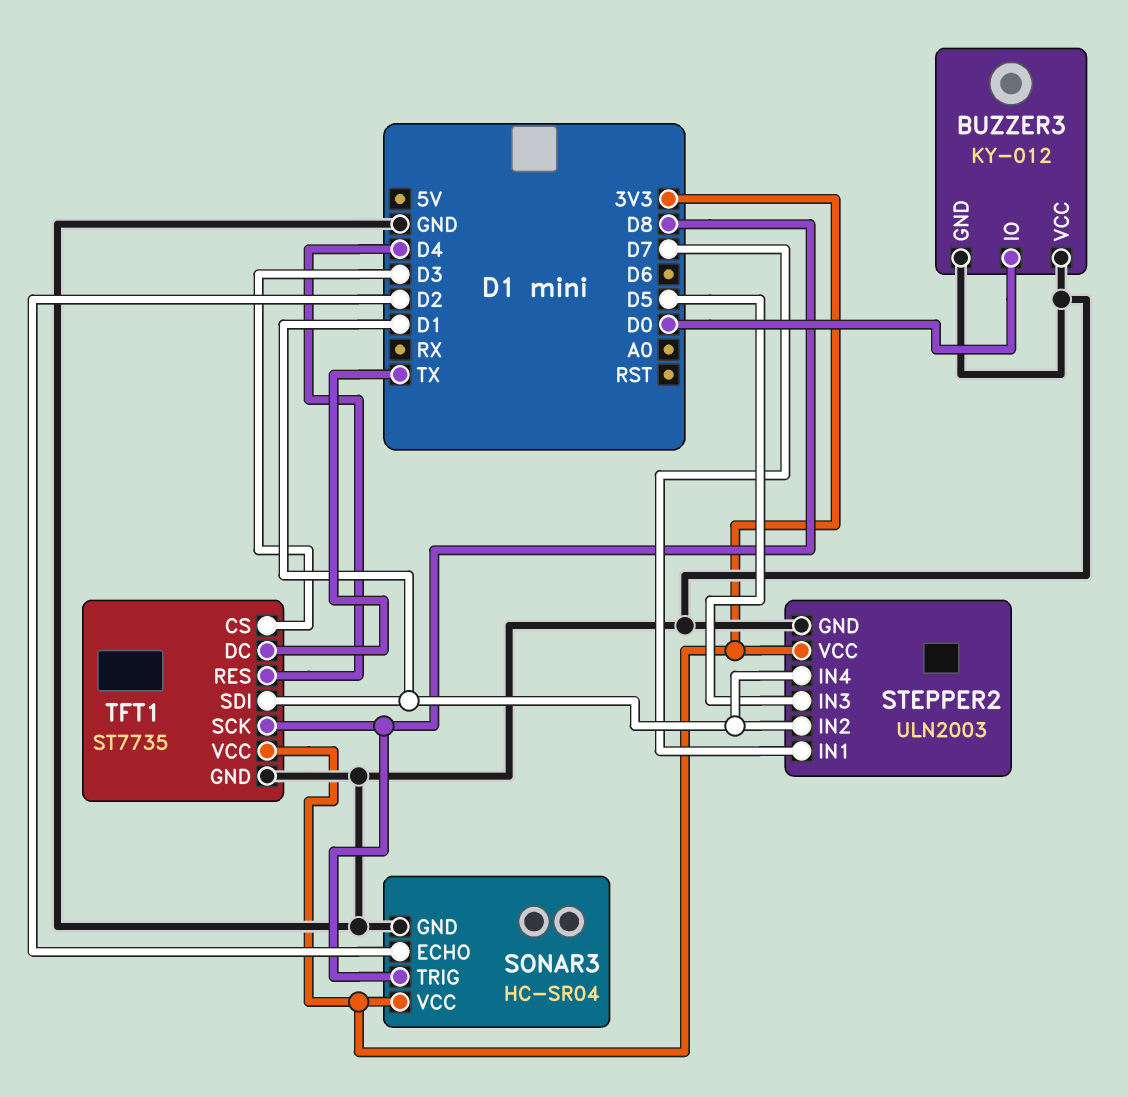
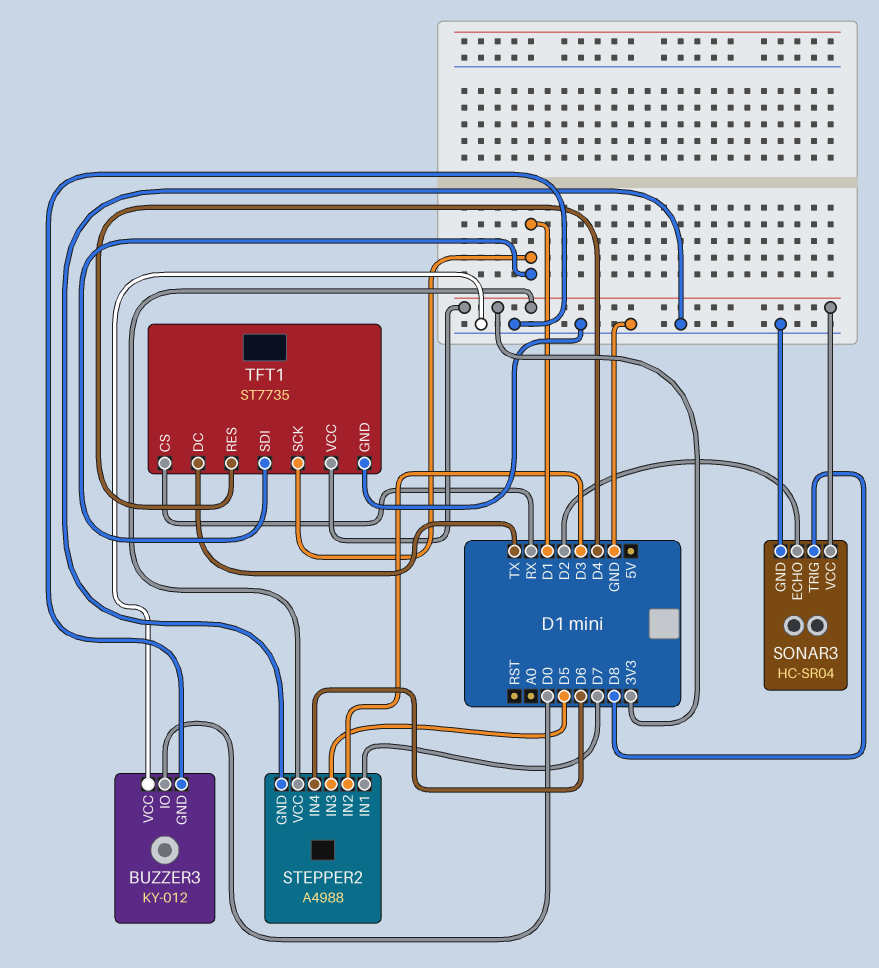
STEPPER2: ULN2003 -> A4988
STEPPER2 pin IN2: D1 -> D3
STEPPER2 pin IN4: D1 -> D6
TFT1 pin CS: D3 -> RX
TFT1 pin SCK: D8 -> D1

